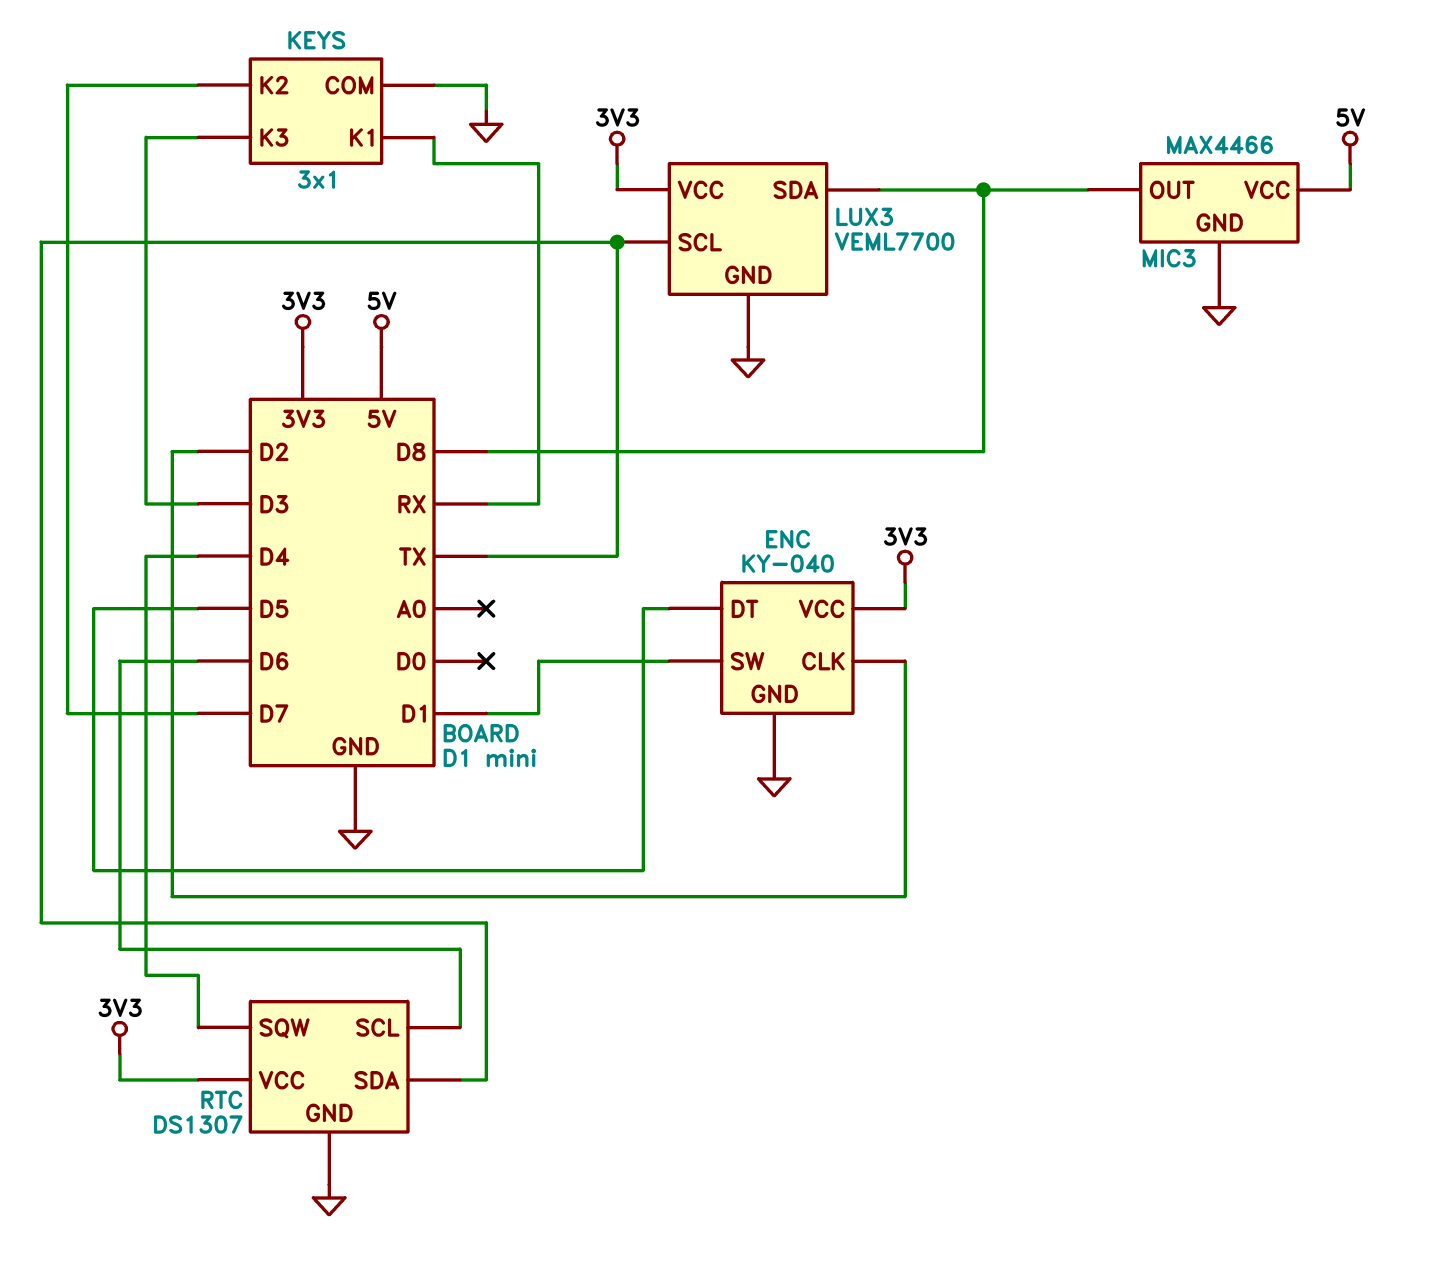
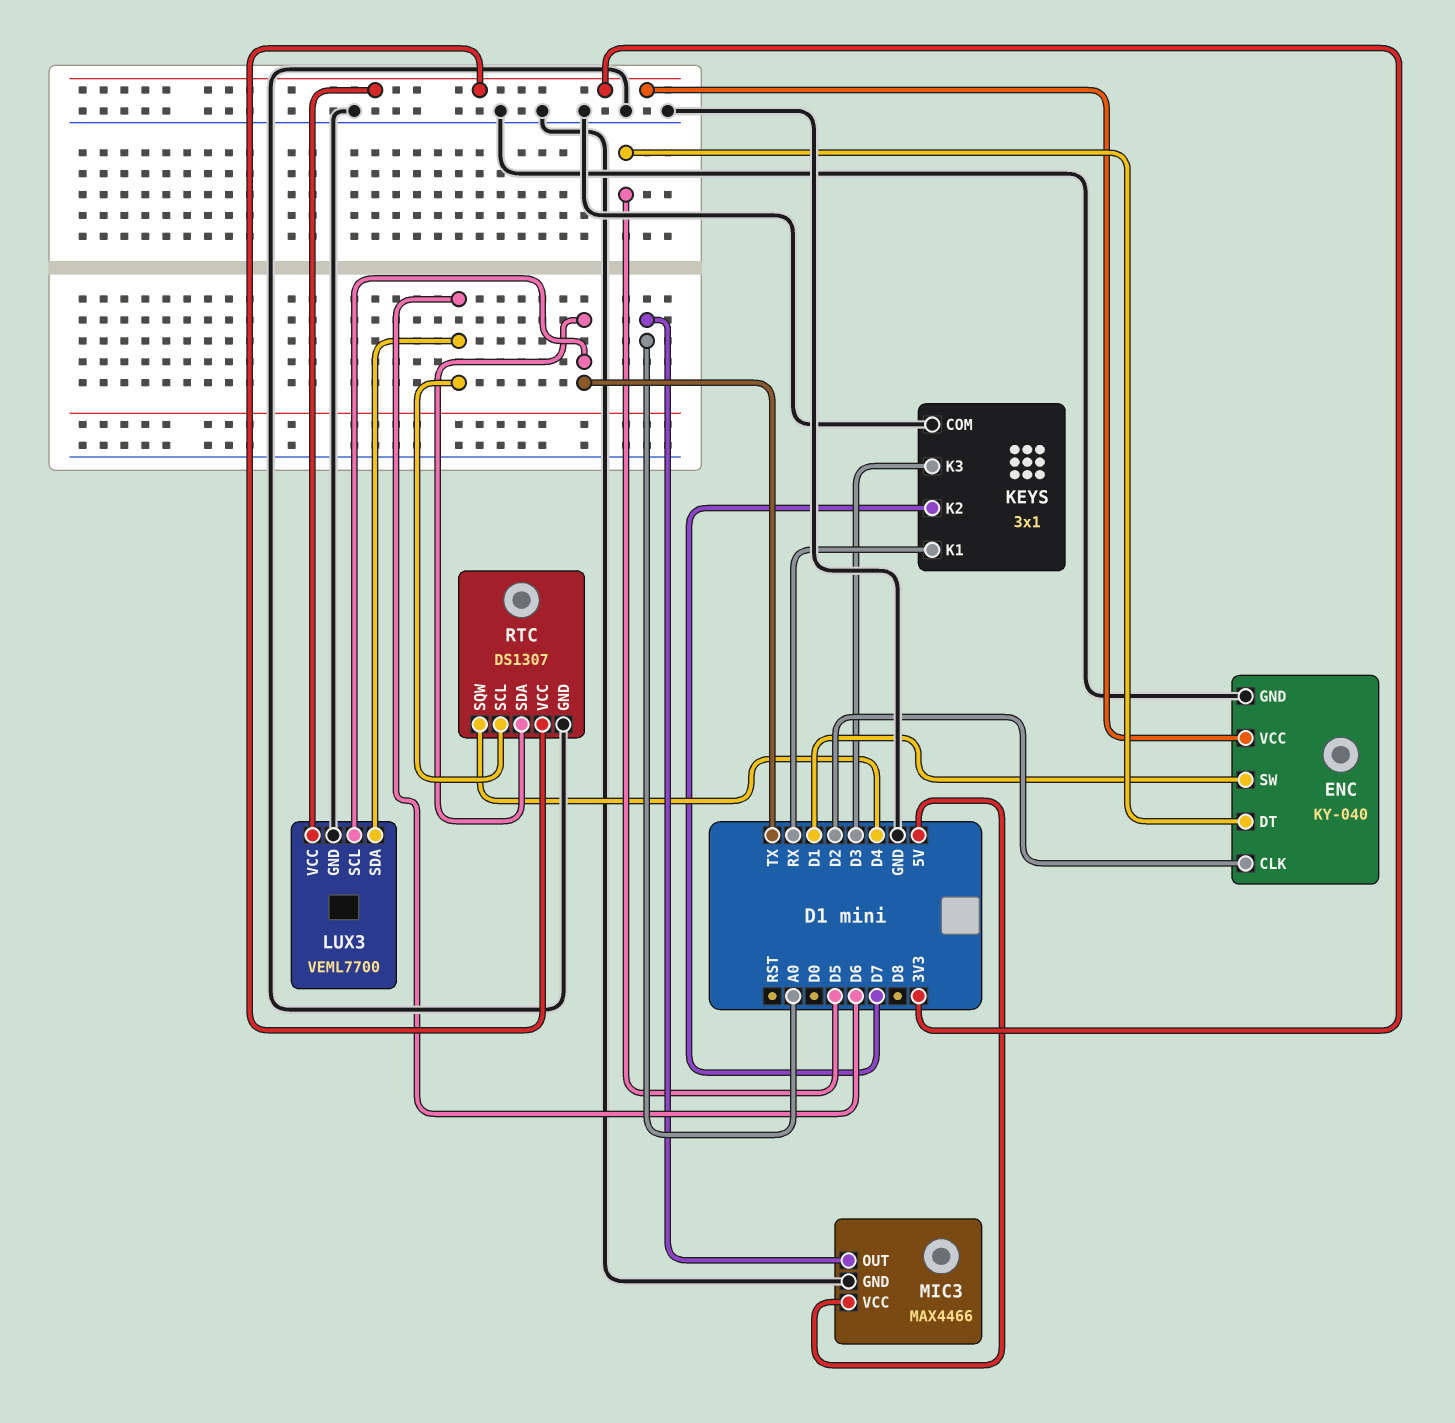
LUX3 pin SDA: D8 -> D6
MIC3 pin OUT: D8 -> A0

